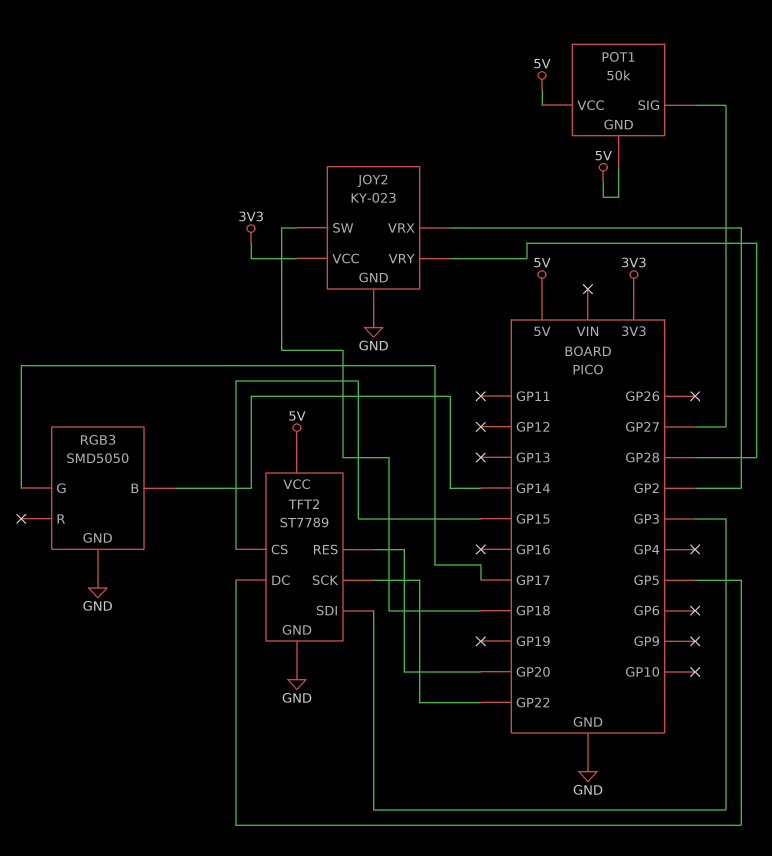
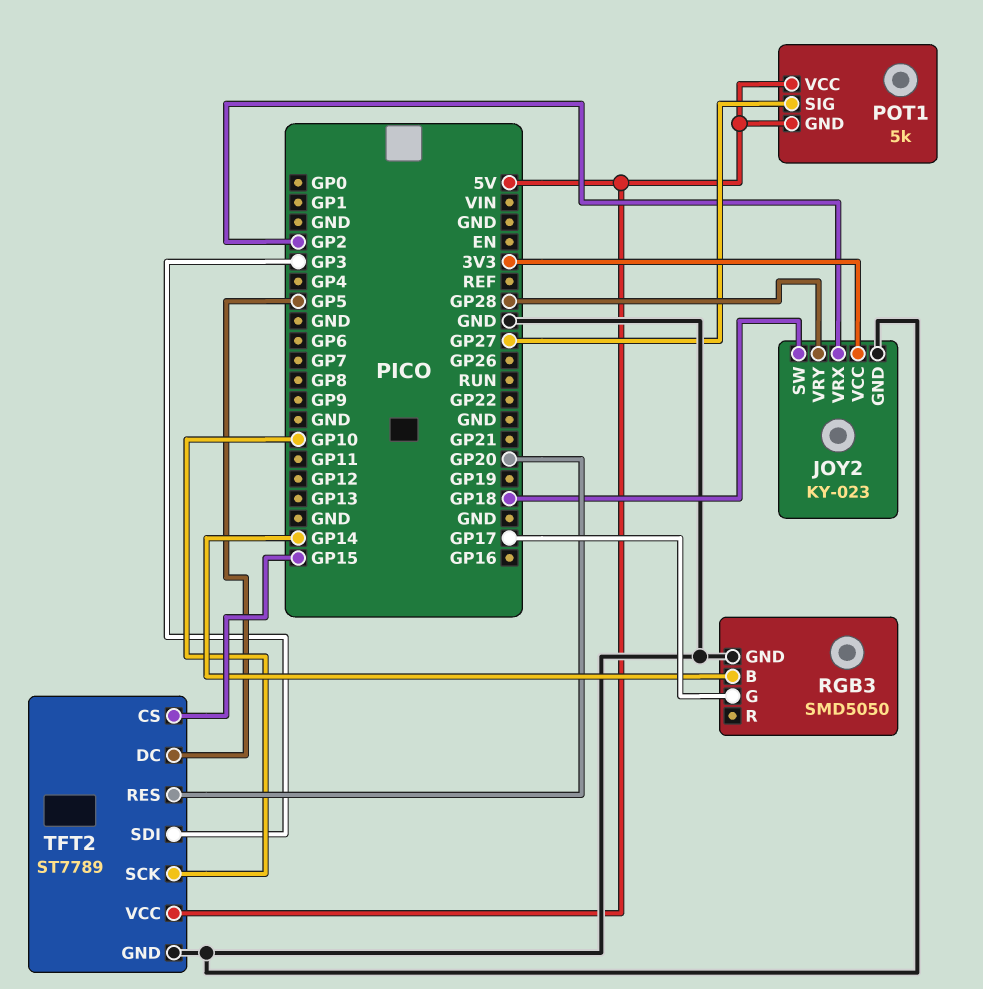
POT1: 50k -> 5k
TFT2 pin SCK: GP22 -> GP10

